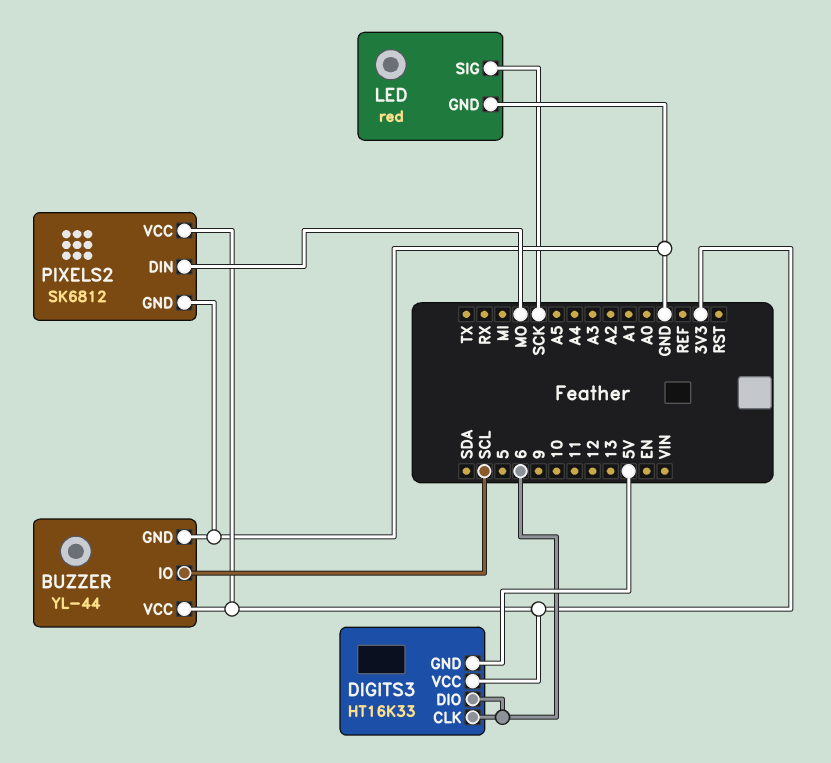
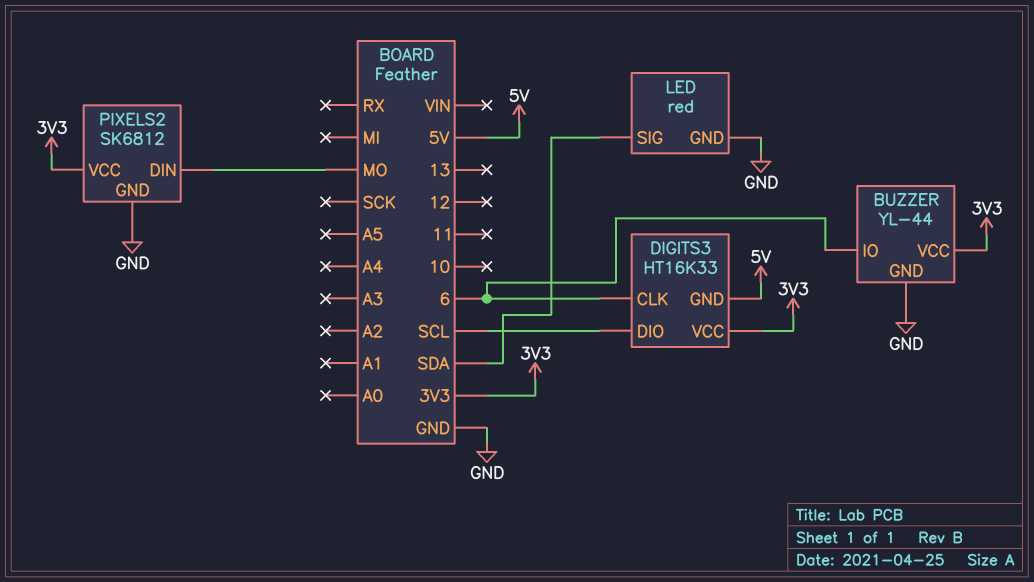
BUZZER pin IO: SCL -> 6
DIGITS3 pin DIO: 6 -> SCL
LED pin SIG: SCK -> SDA

